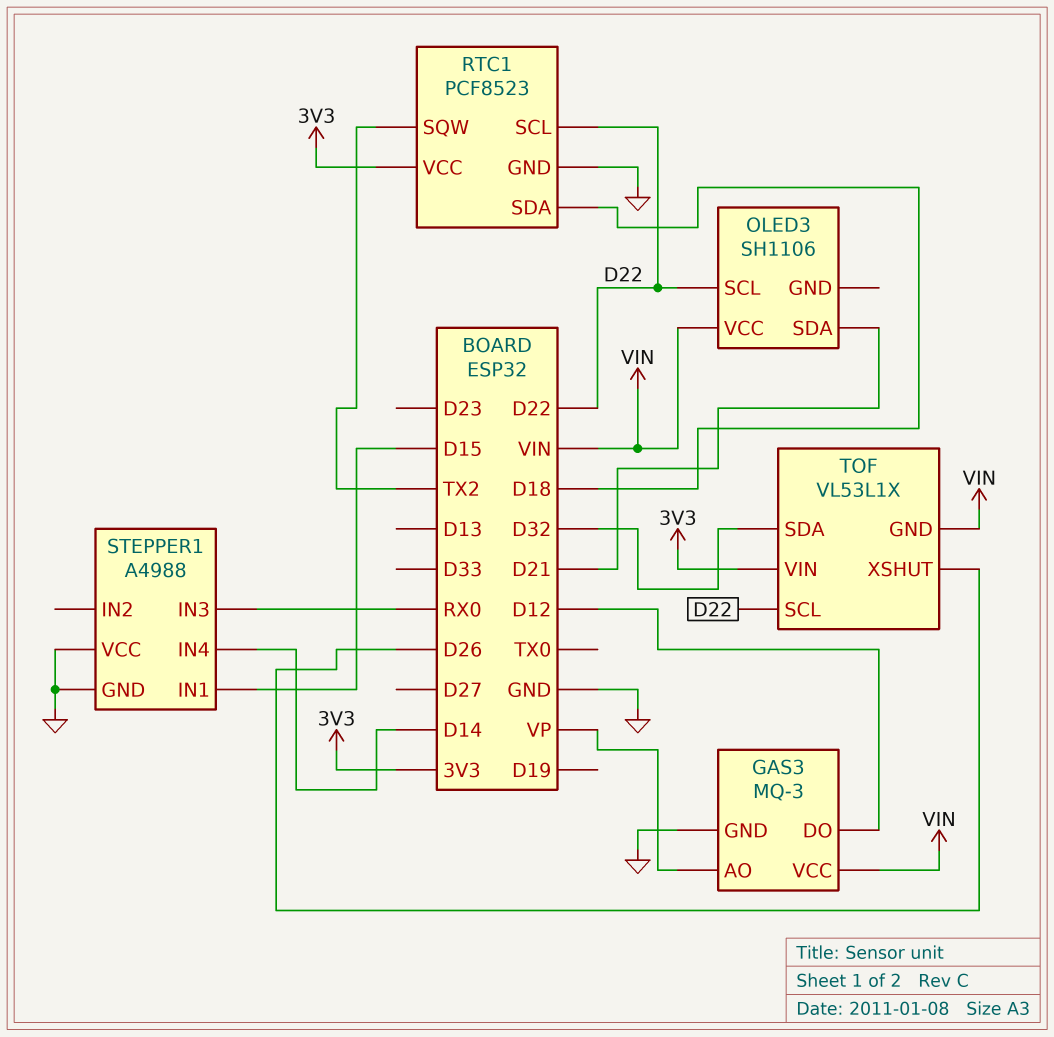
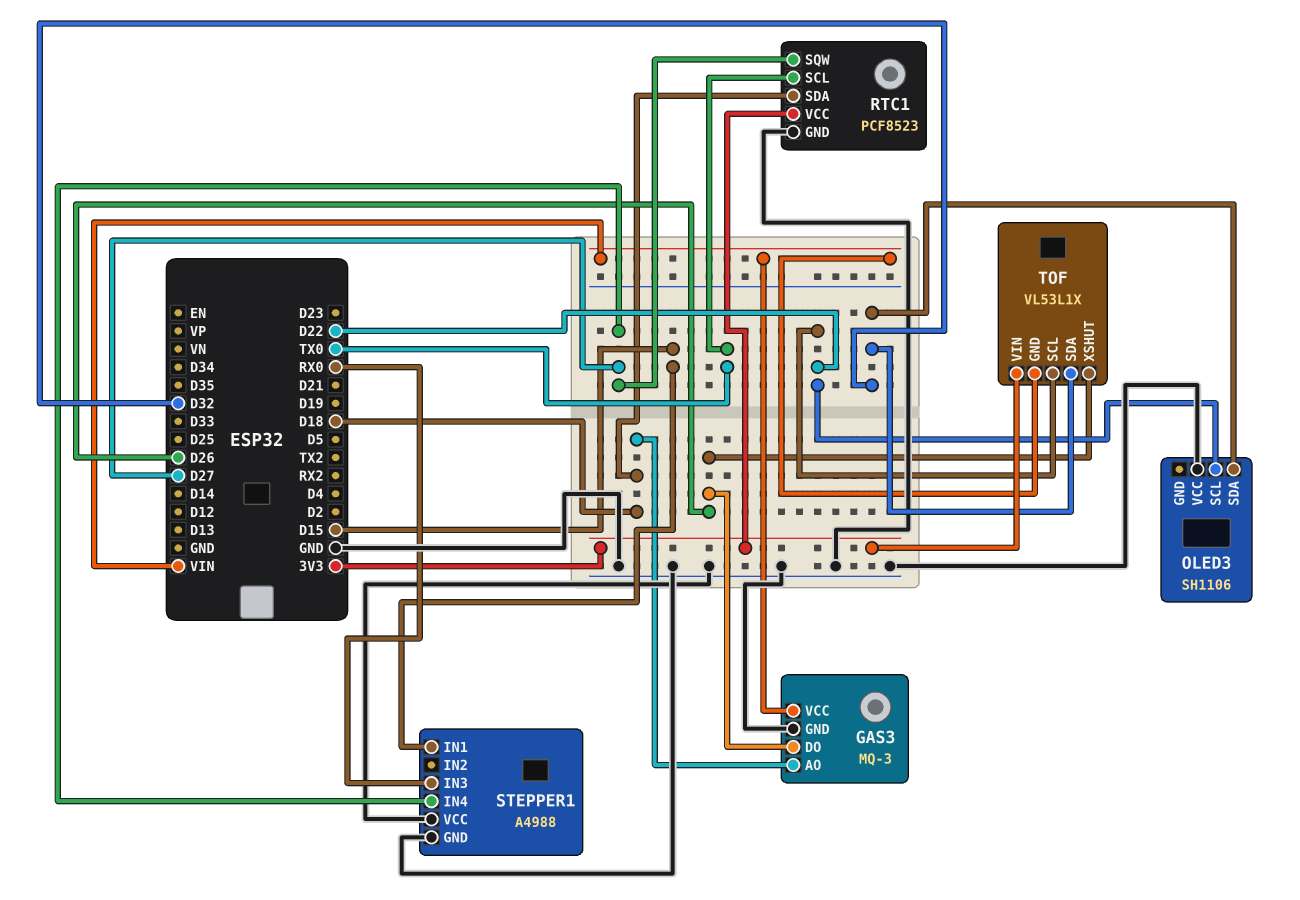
GAS3 pin AO: VP -> D18
GAS3 pin DO: D12 -> D26
OLED3 pin SDA: D21 -> D32
OLED3 pin VCC: VIN -> GND
RTC1 pin SCL: D22 -> TX0
RTC1 pin SQW: TX2 -> D27
STEPPER1 pin IN4: D14 -> D27

